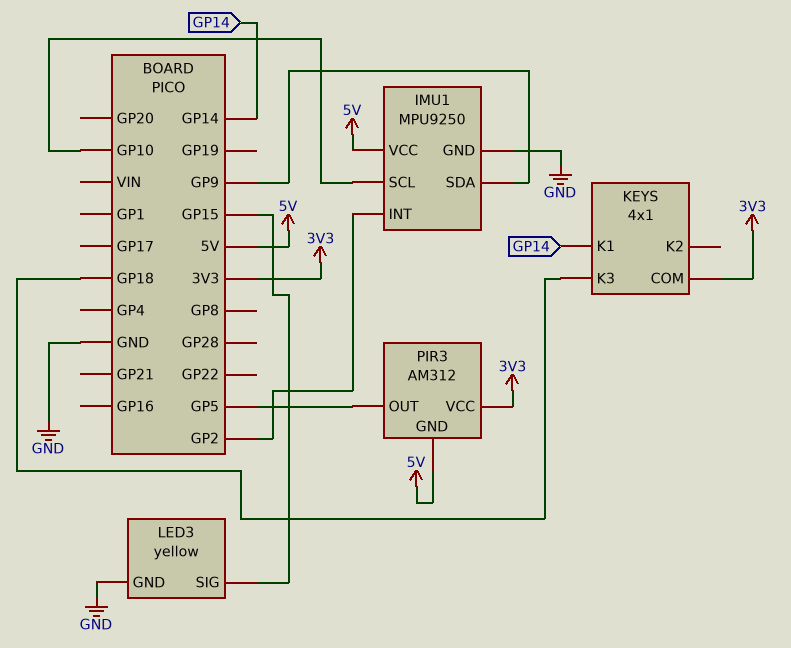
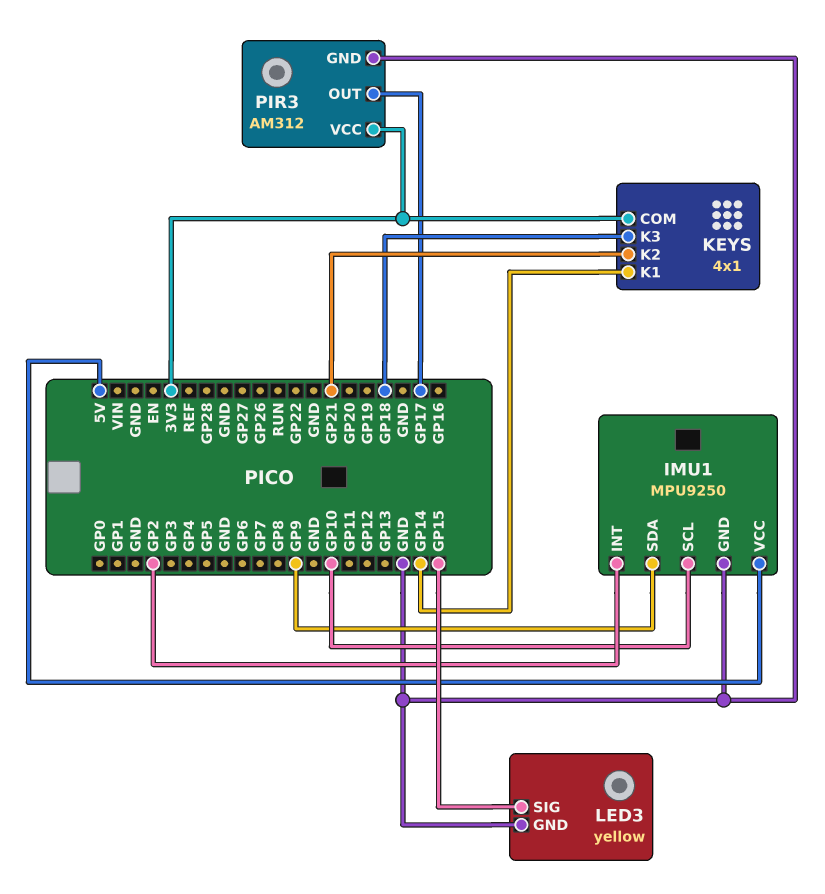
KEYS pin K2: none -> GP21
PIR3 pin GND: 5V -> GND
PIR3 pin OUT: GP5 -> GP17

